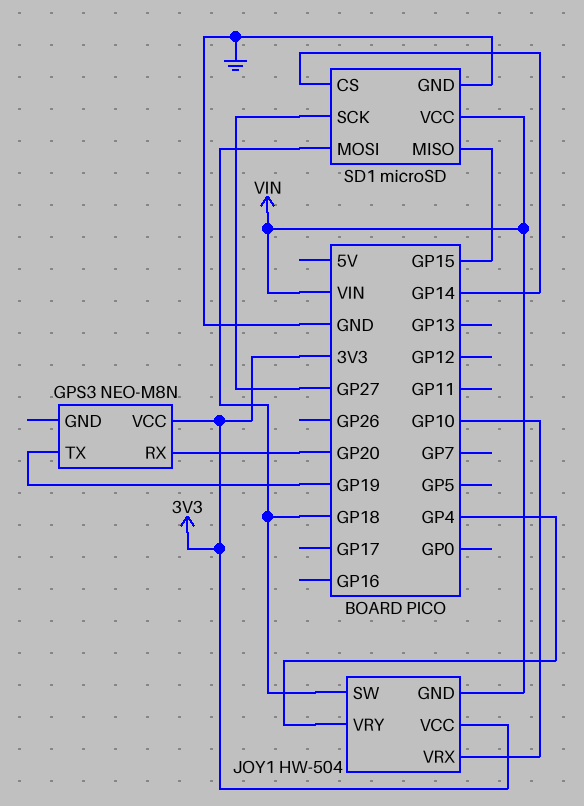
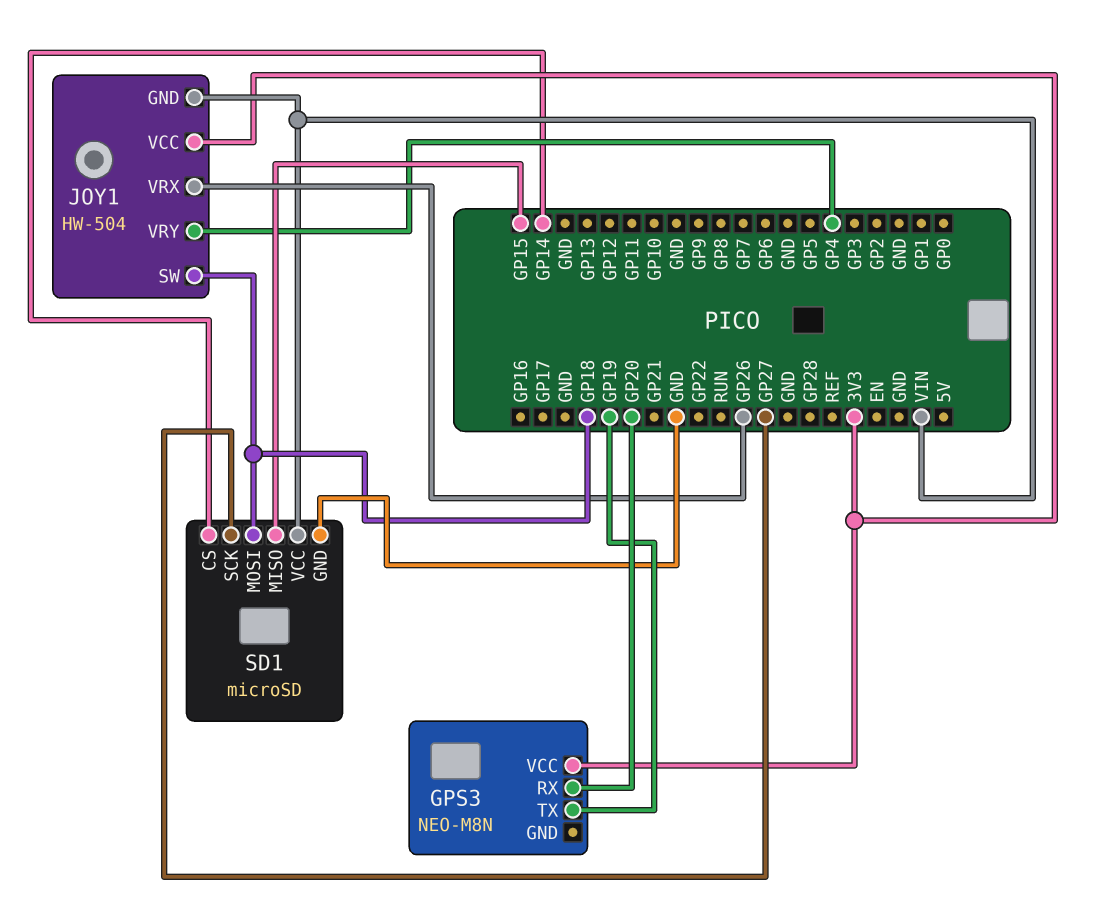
JOY1 pin VRX: GP10 -> GP26

